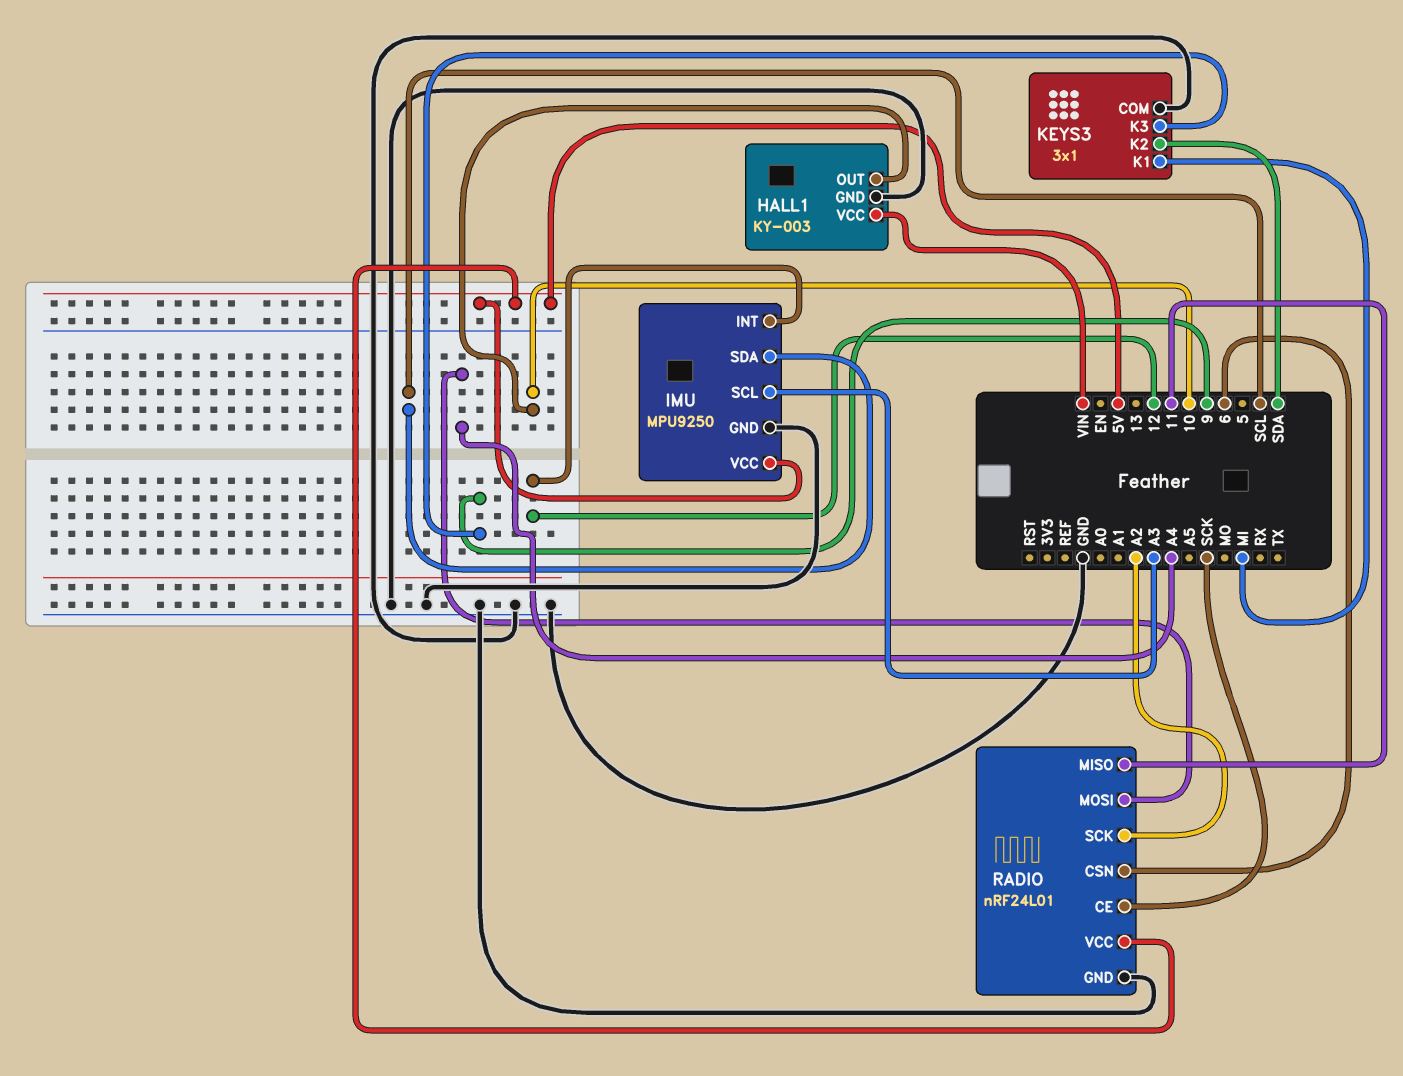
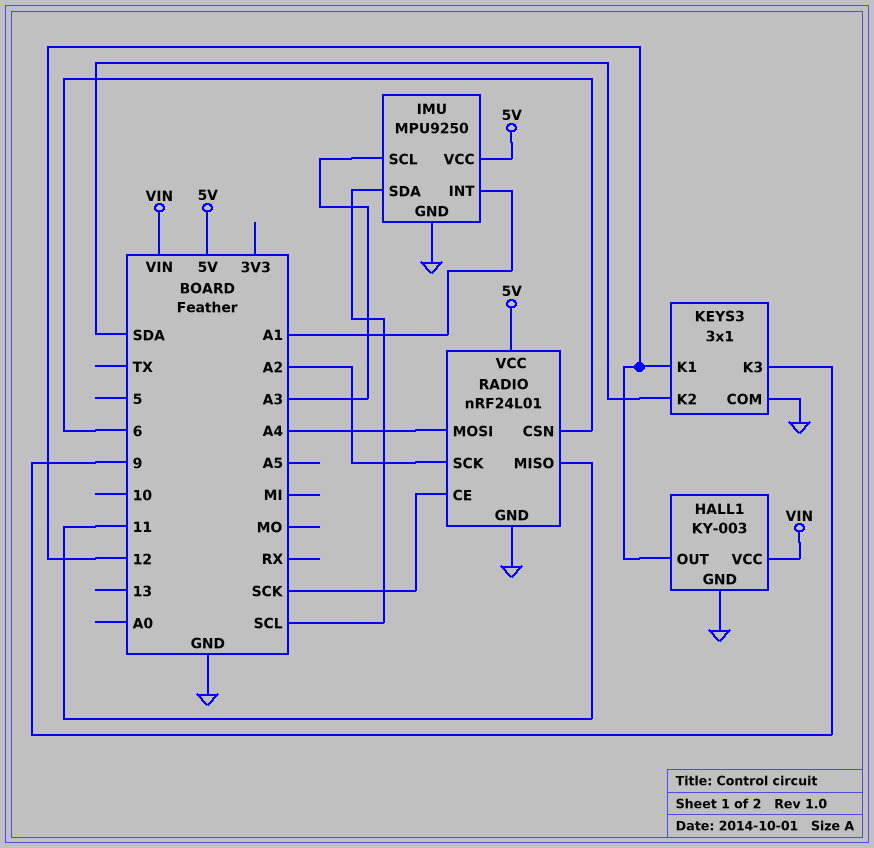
HALL1 pin OUT: 10 -> 12
IMU pin INT: 12 -> A1
KEYS3 pin K1: MI -> 12

